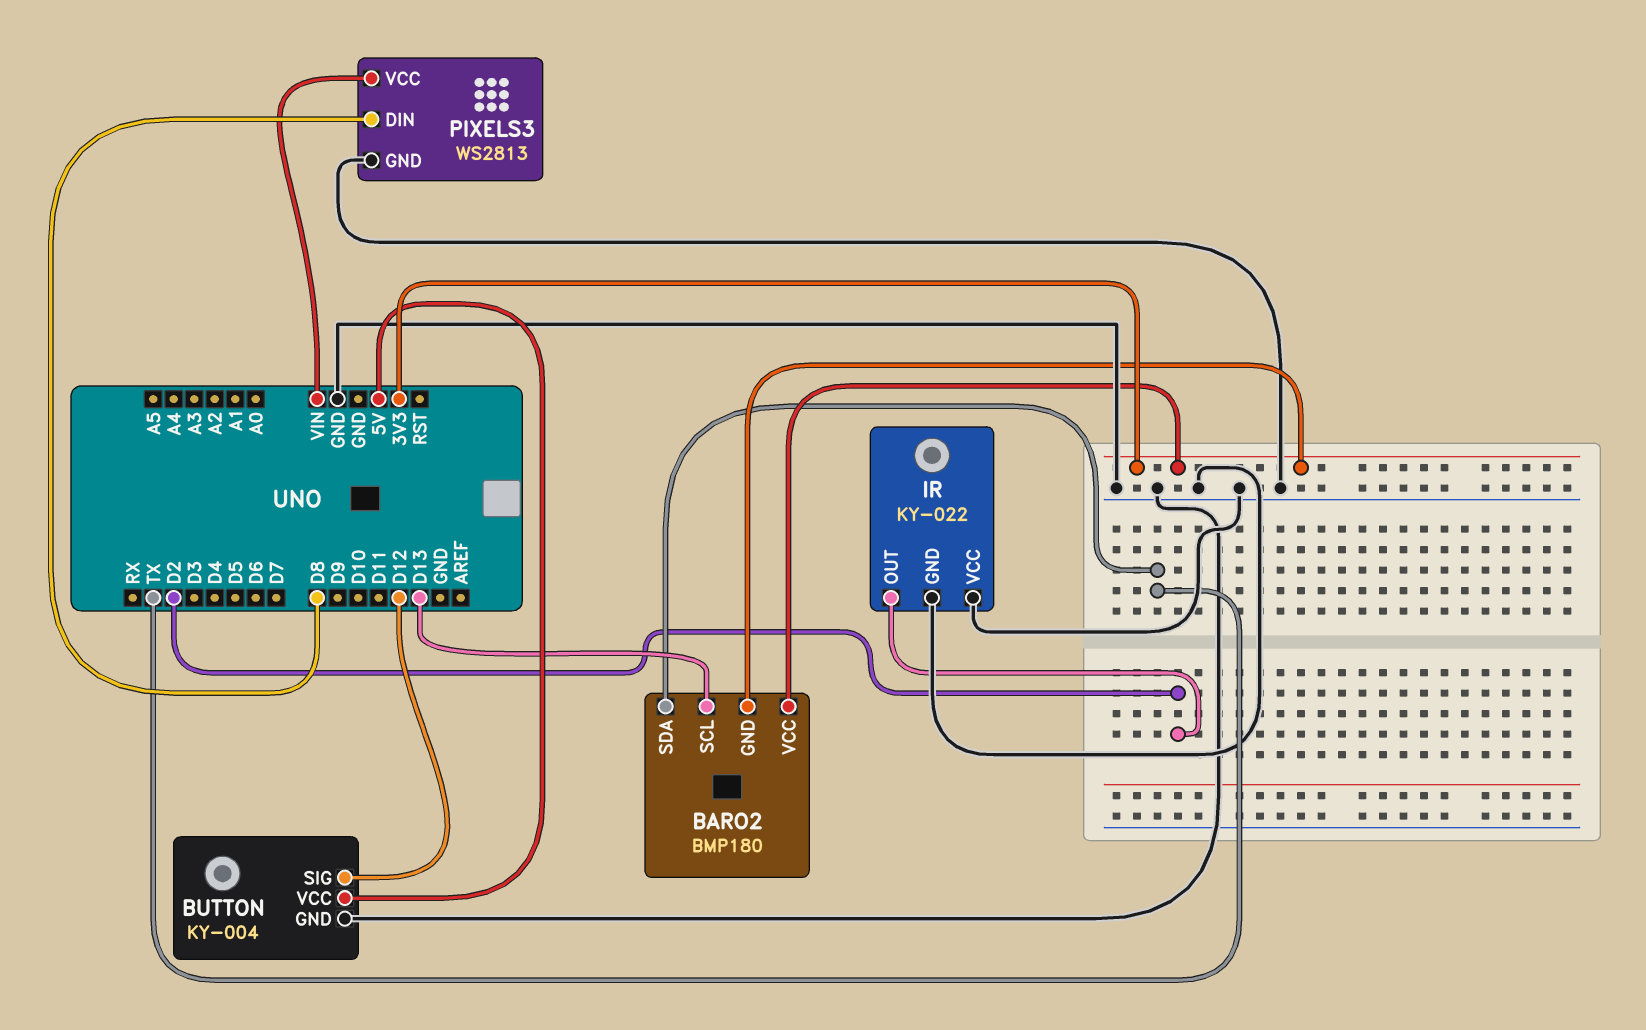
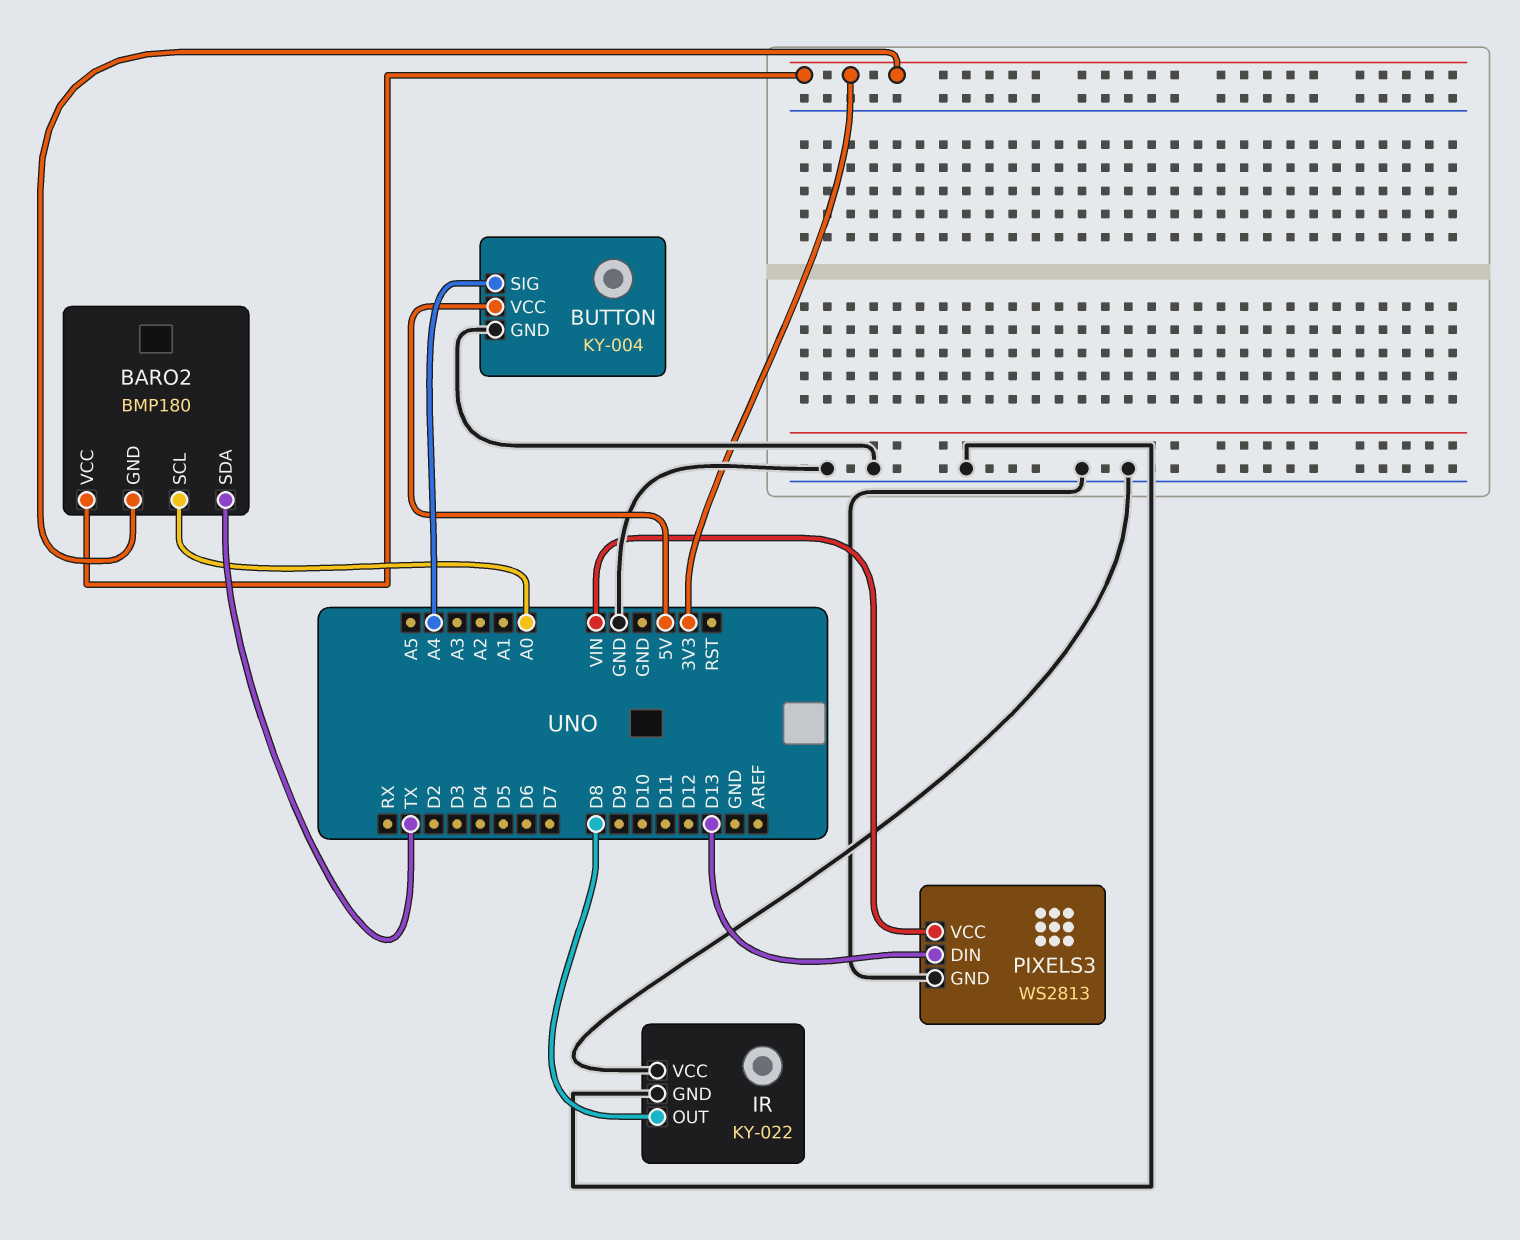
BARO2 pin SCL: D13 -> A0
BUTTON pin SIG: D12 -> A4
IR pin OUT: D2 -> D8
PIXELS3 pin DIN: D8 -> D13

